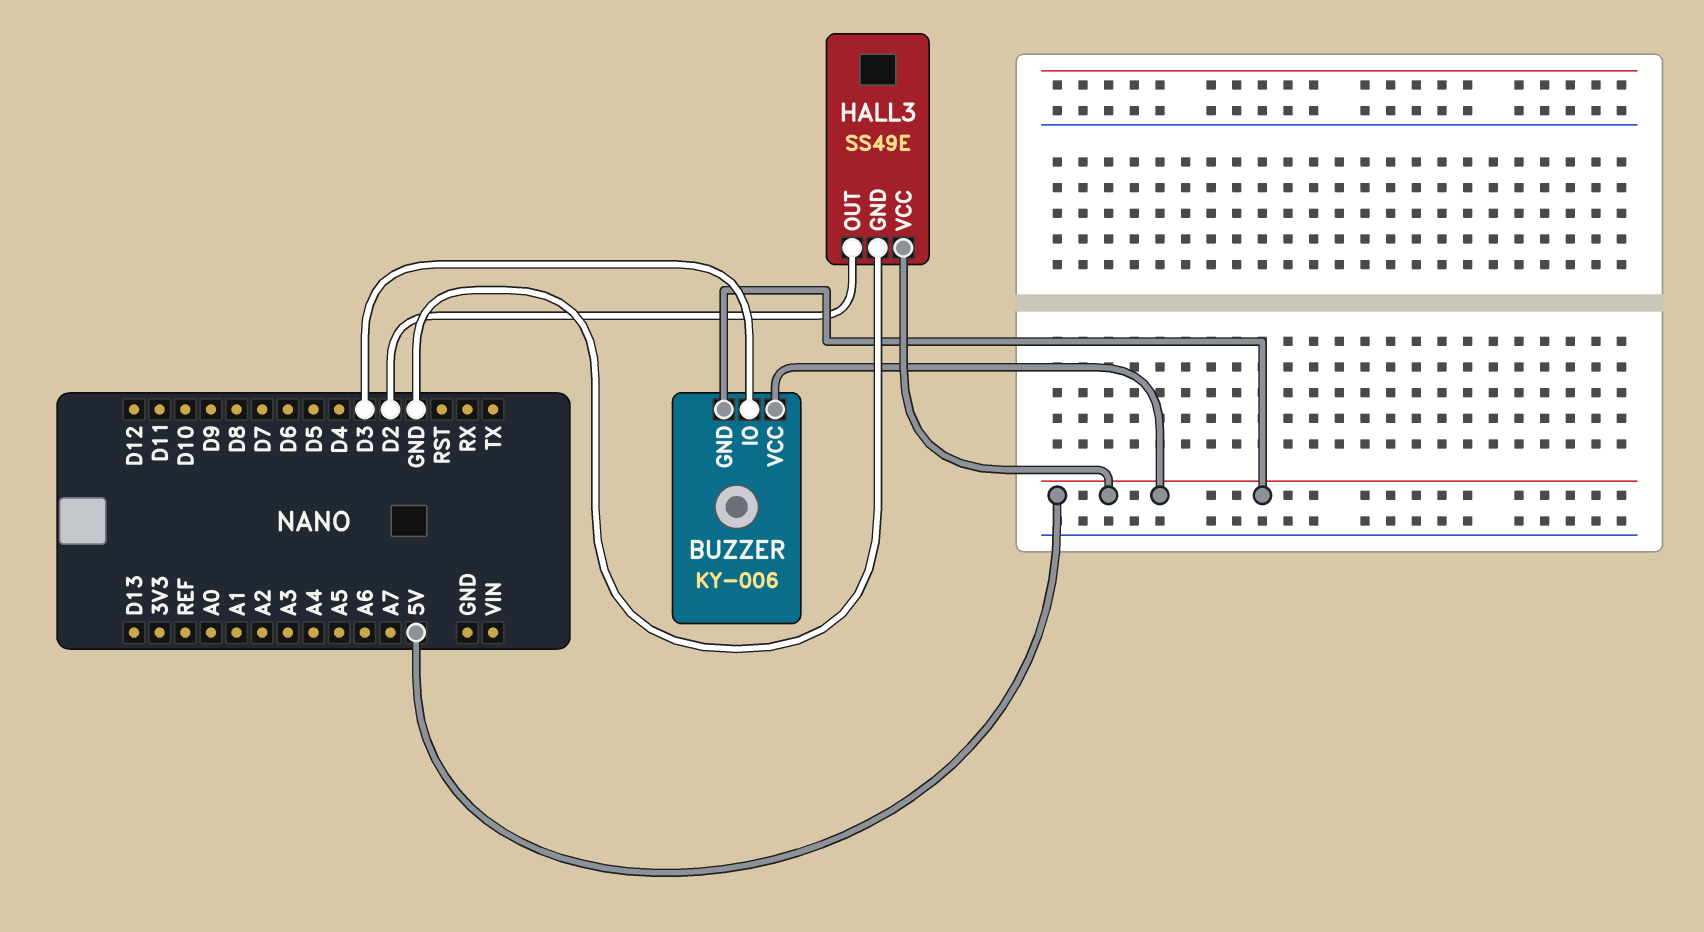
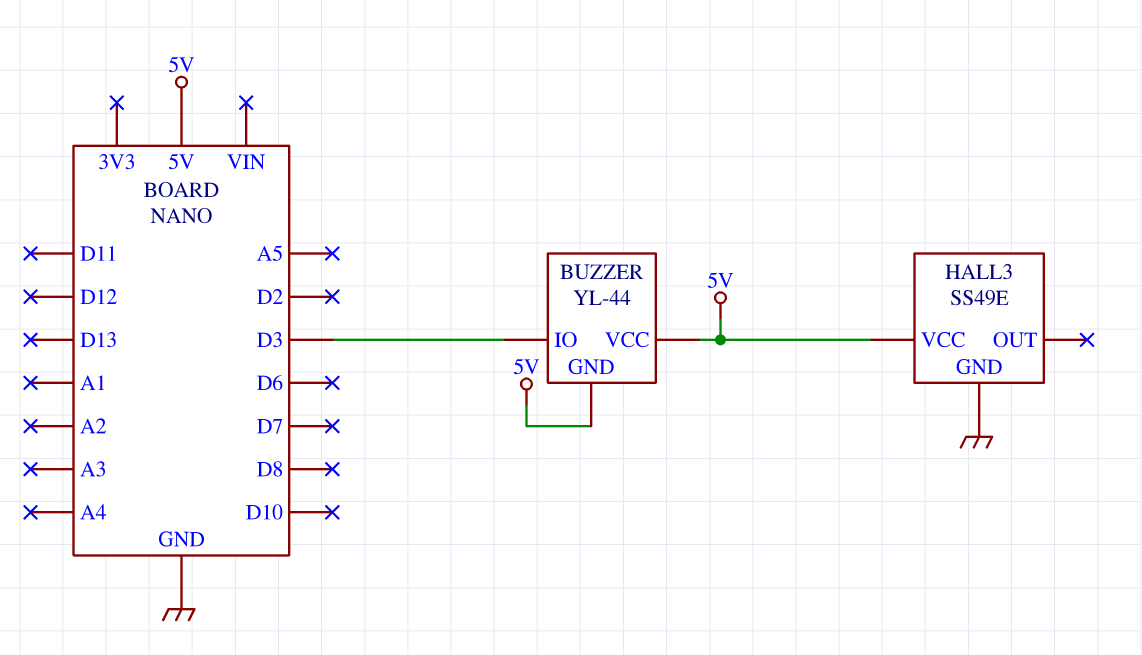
BUZZER: KY-006 -> YL-44
HALL3 pin OUT: D2 -> none

